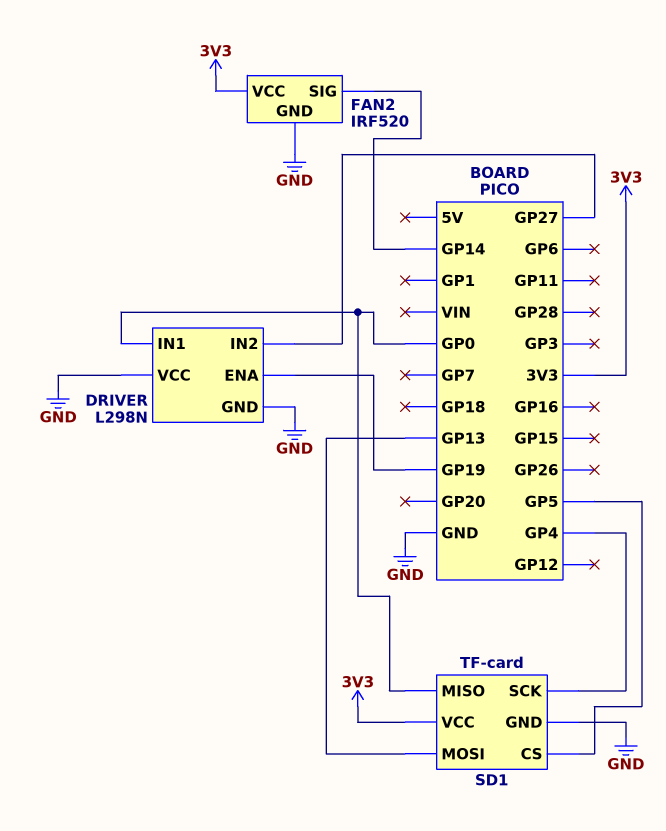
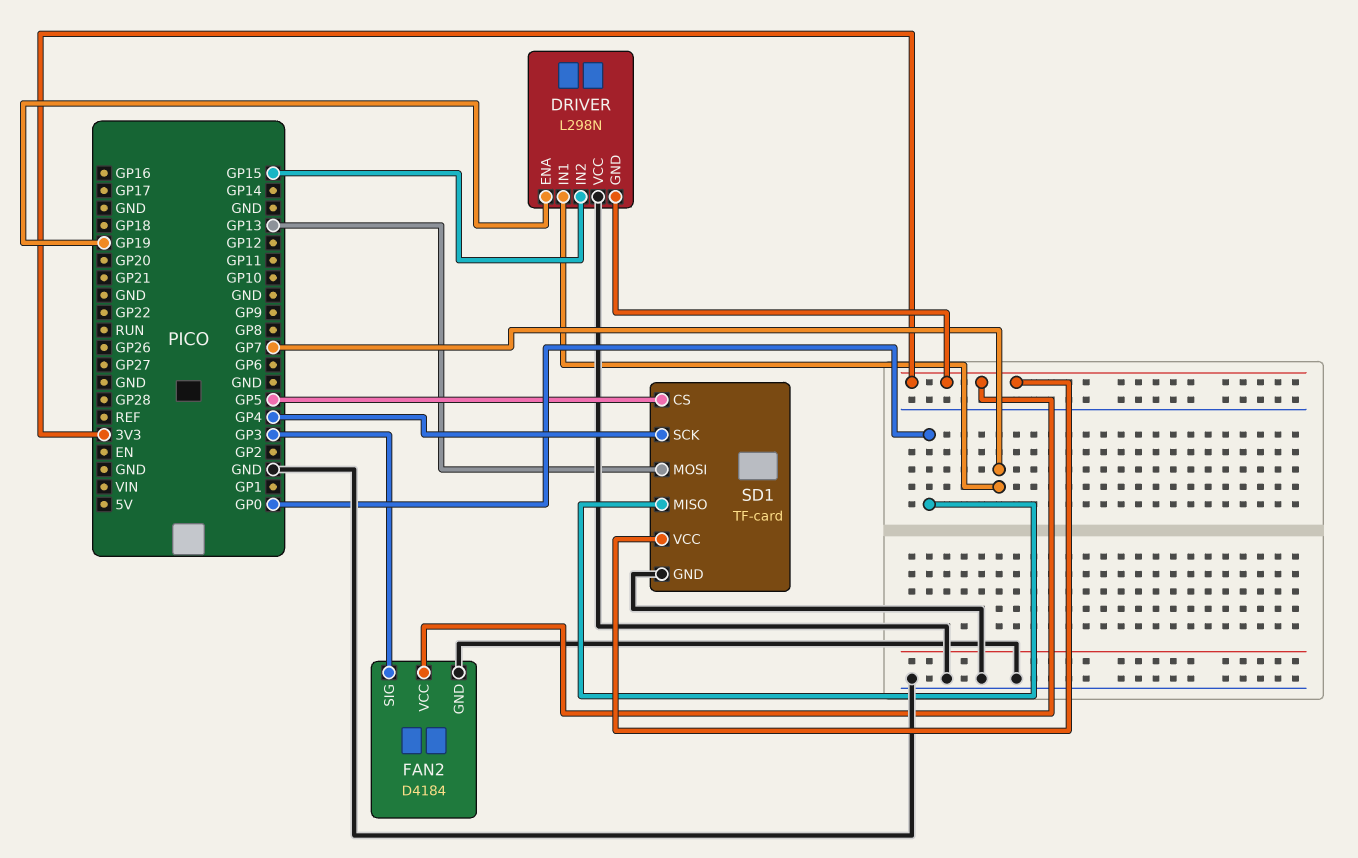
DRIVER pin GND: GND -> 3V3
DRIVER pin IN1: GP0 -> GP7
DRIVER pin IN2: GP27 -> GP15
FAN2: IRF520 -> D4184
FAN2 pin SIG: GP14 -> GP3

